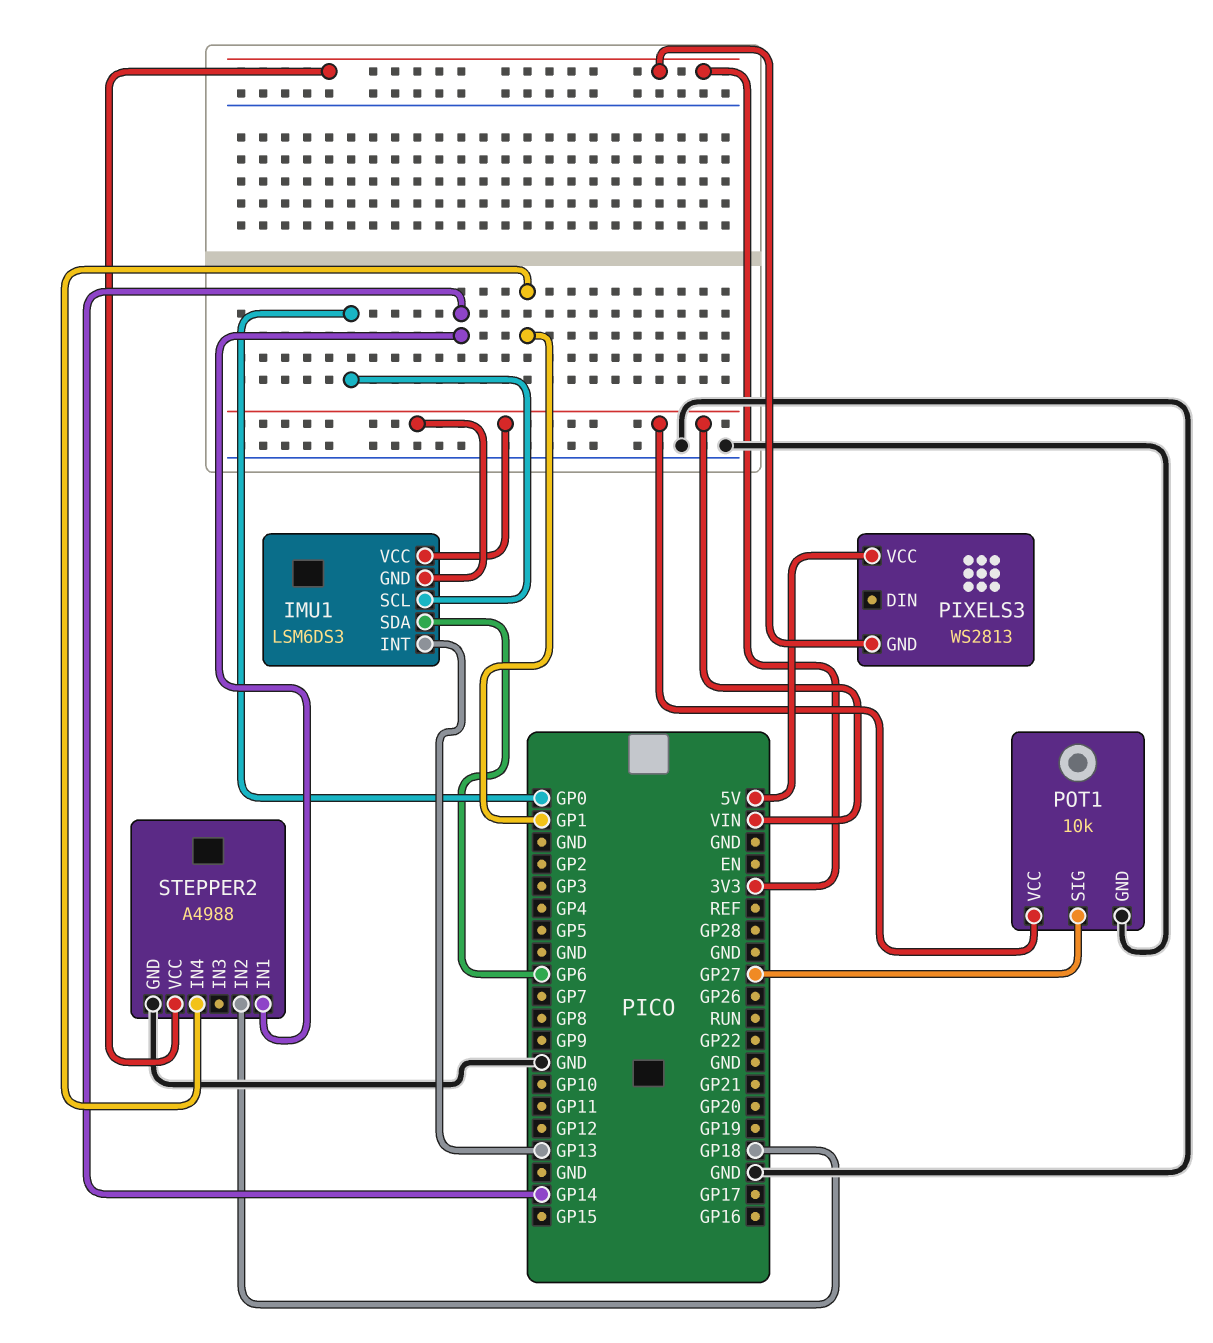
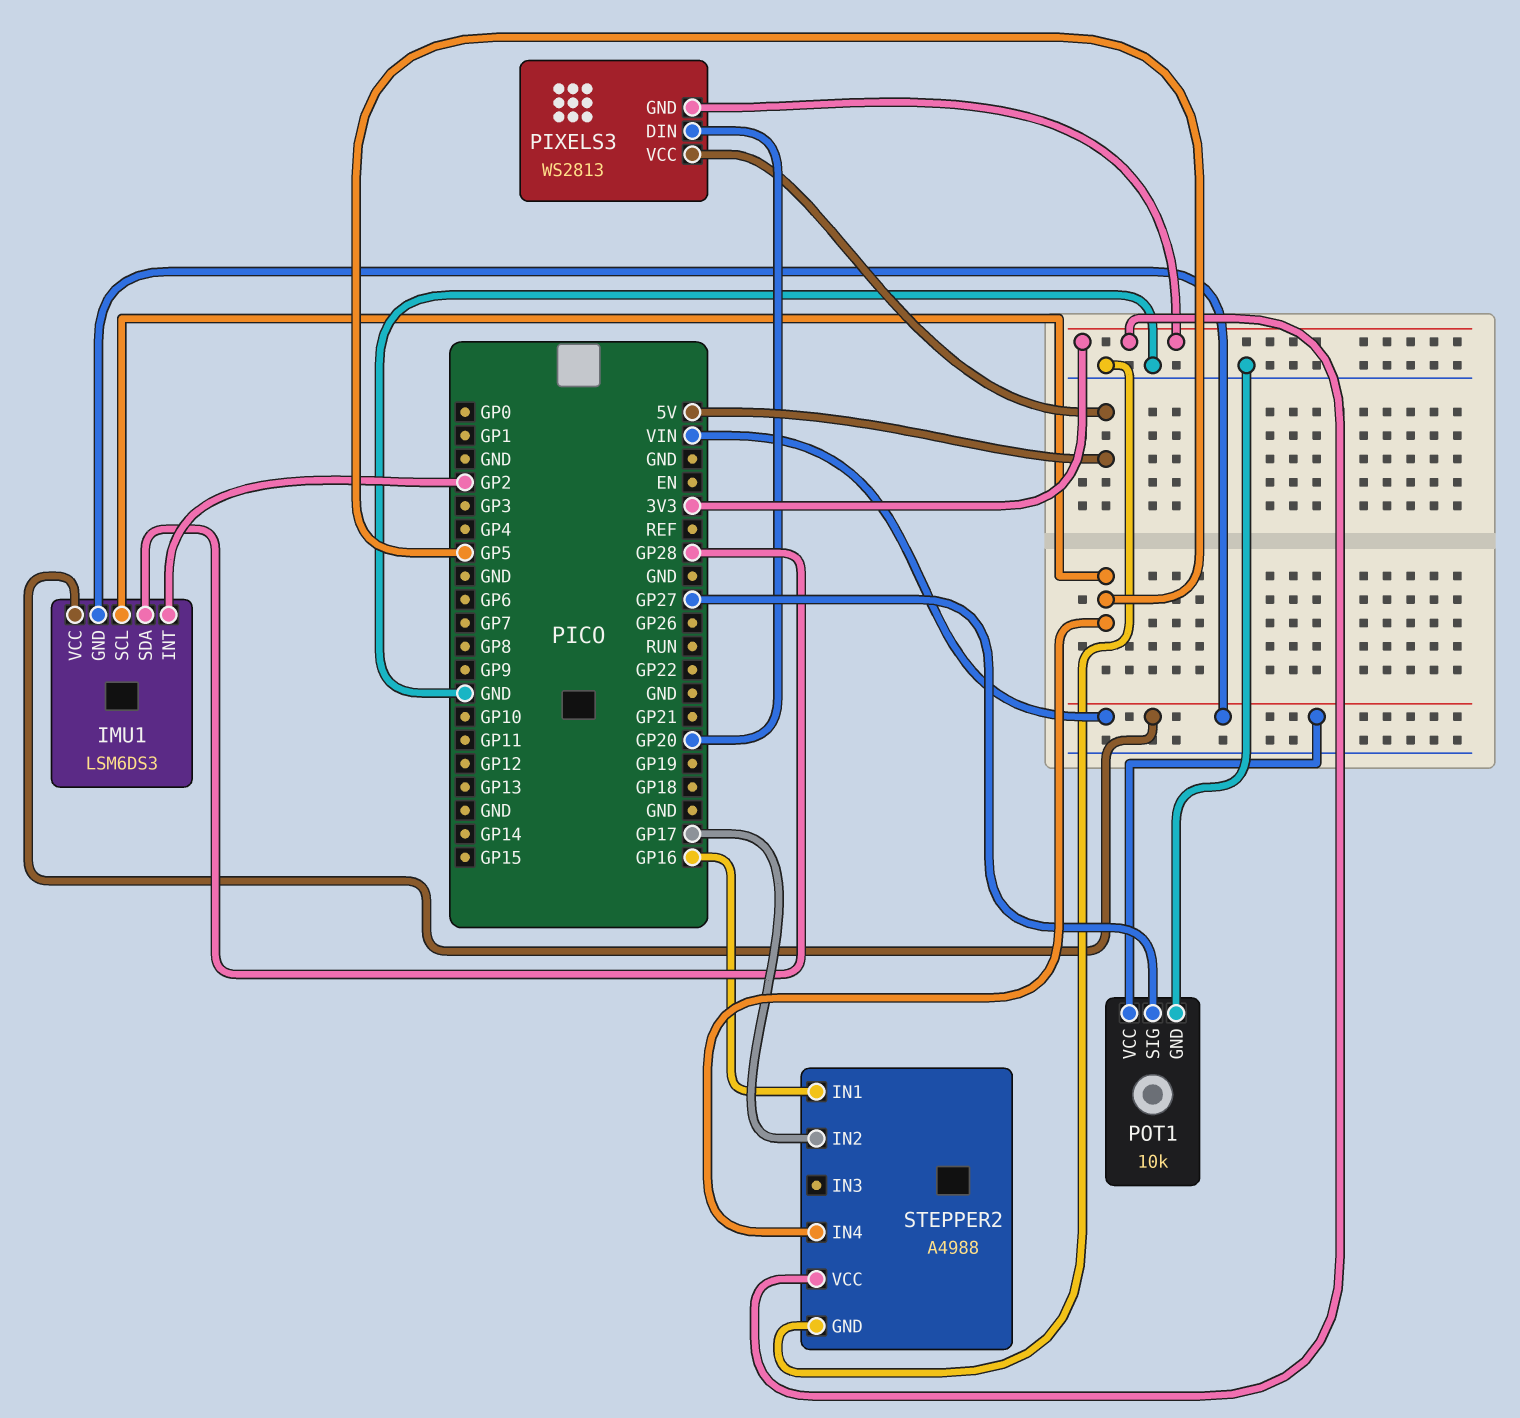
IMU1 pin INT: GP13 -> GP2
IMU1 pin SCL: GP0 -> GP5
IMU1 pin SDA: GP6 -> GP28
PIXELS3 pin DIN: none -> GP20
STEPPER2 pin IN1: GP14 -> GP16
STEPPER2 pin IN2: GP18 -> GP17
STEPPER2 pin IN4: GP1 -> GP5

